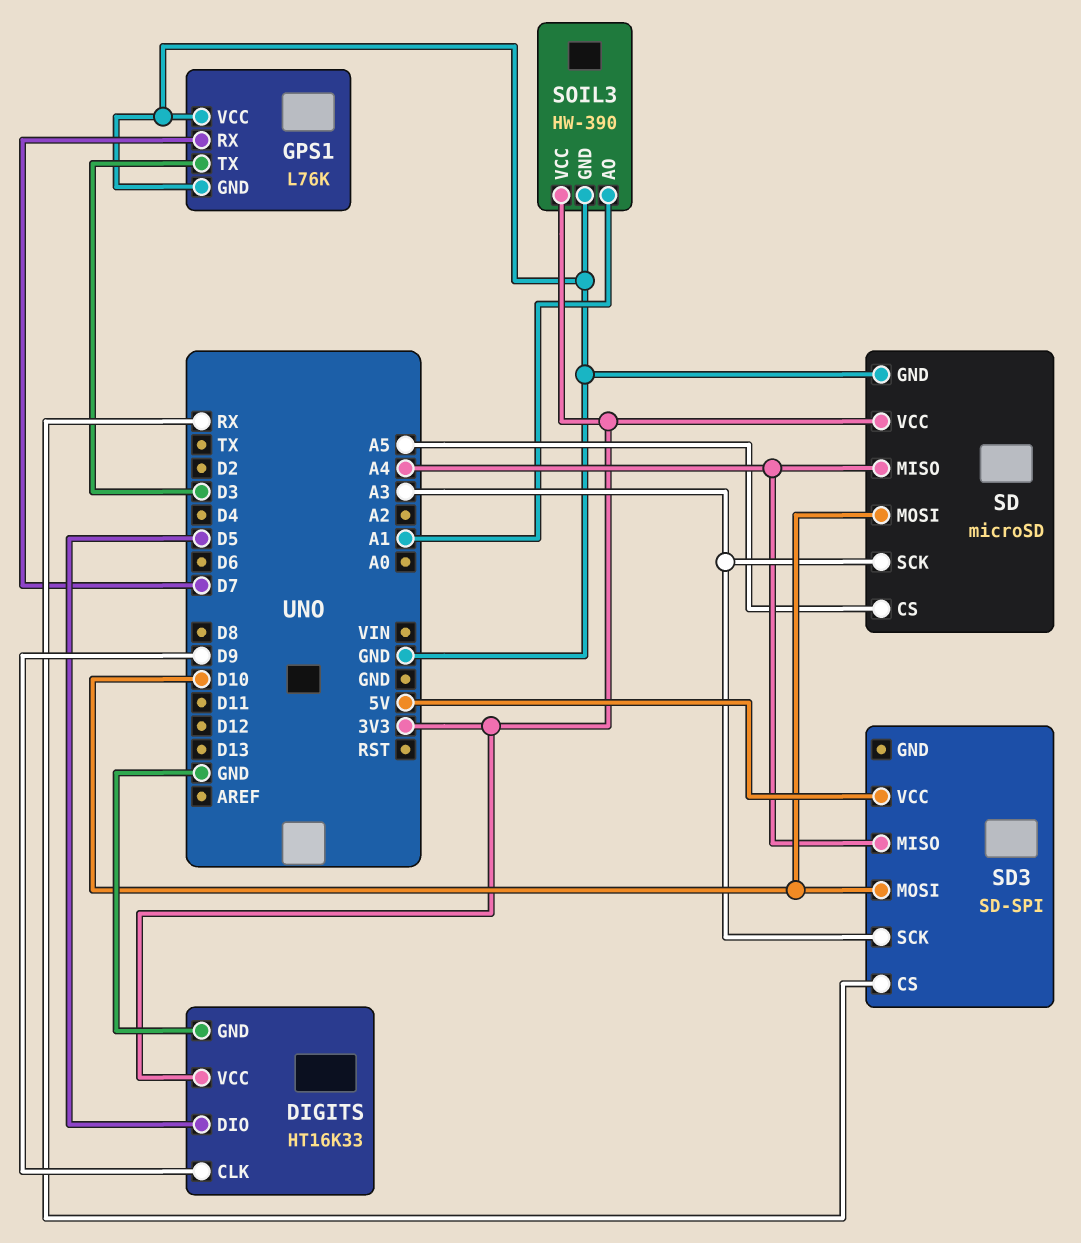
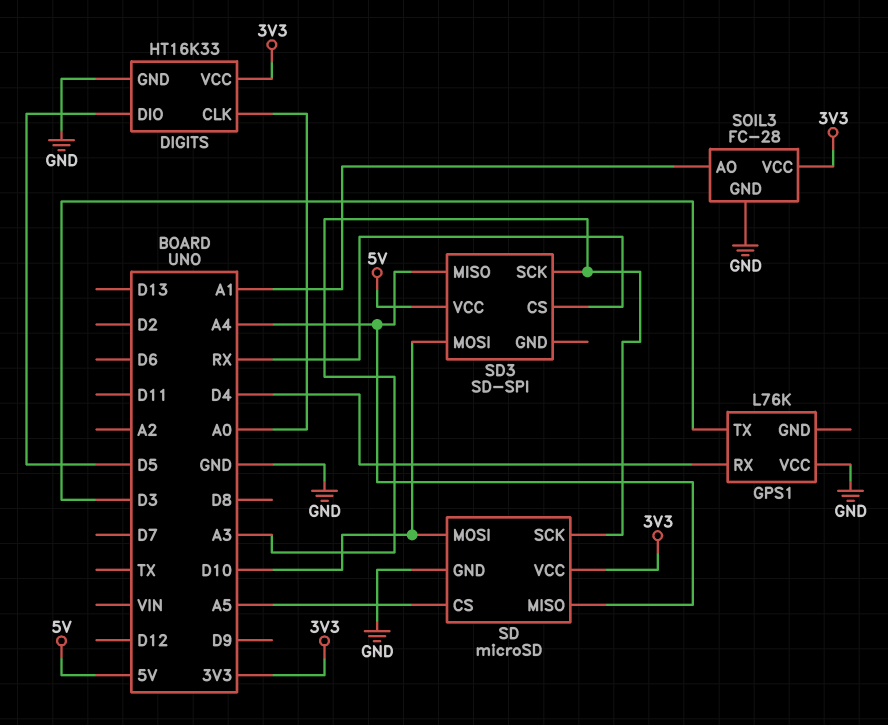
DIGITS pin CLK: D9 -> A0
GPS1 pin GND: GND -> none
GPS1 pin RX: D7 -> D4
SOIL3: HW-390 -> FC-28

